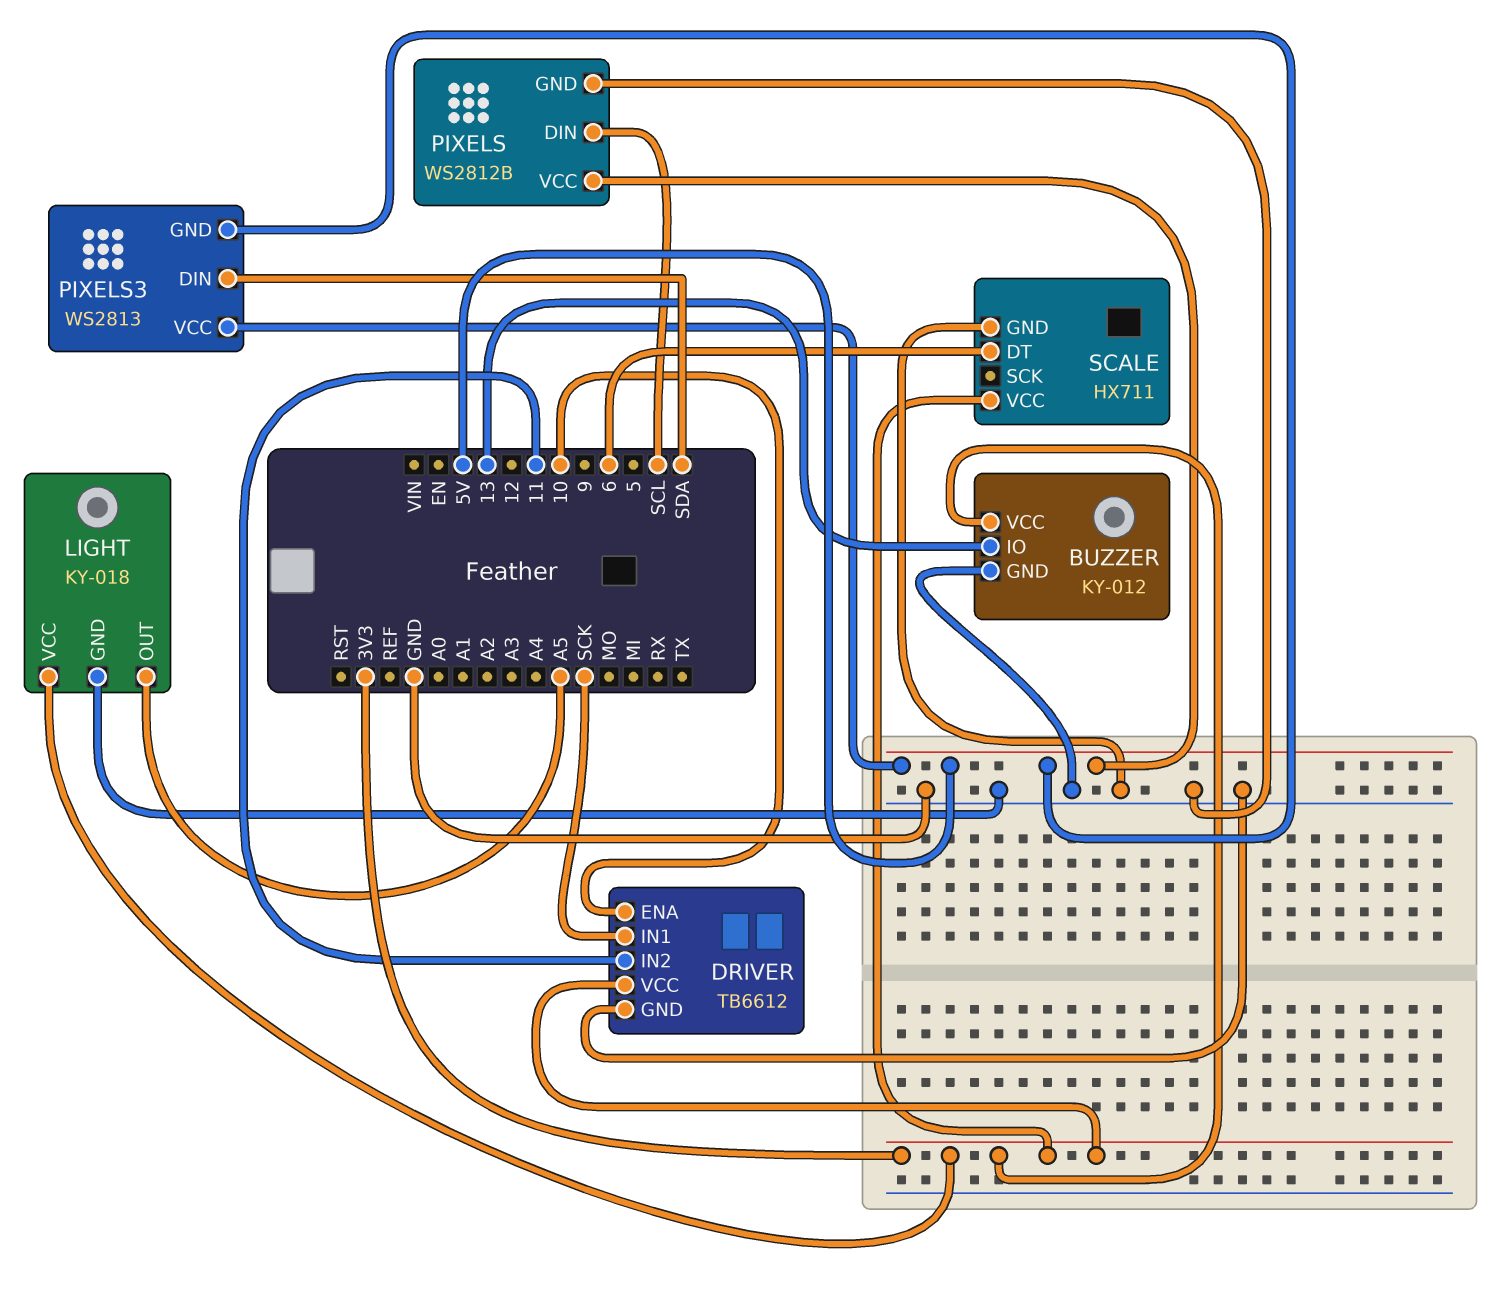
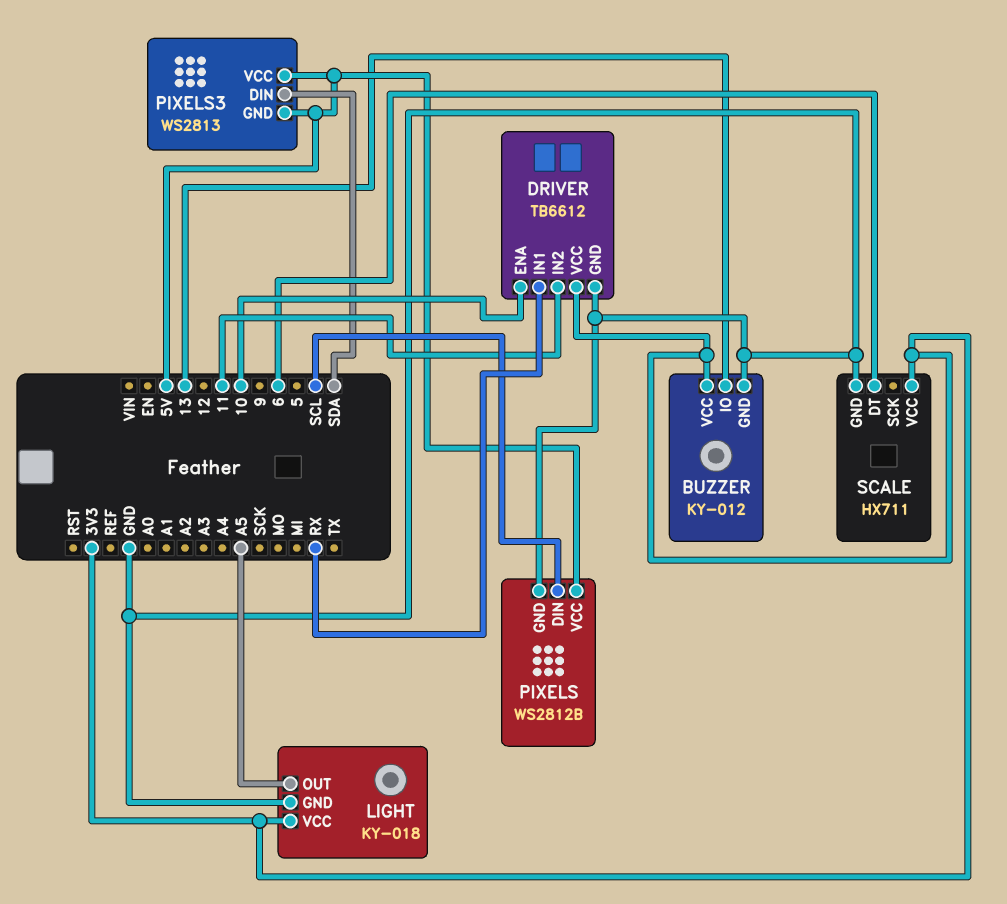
DRIVER pin IN1: SCK -> RX

